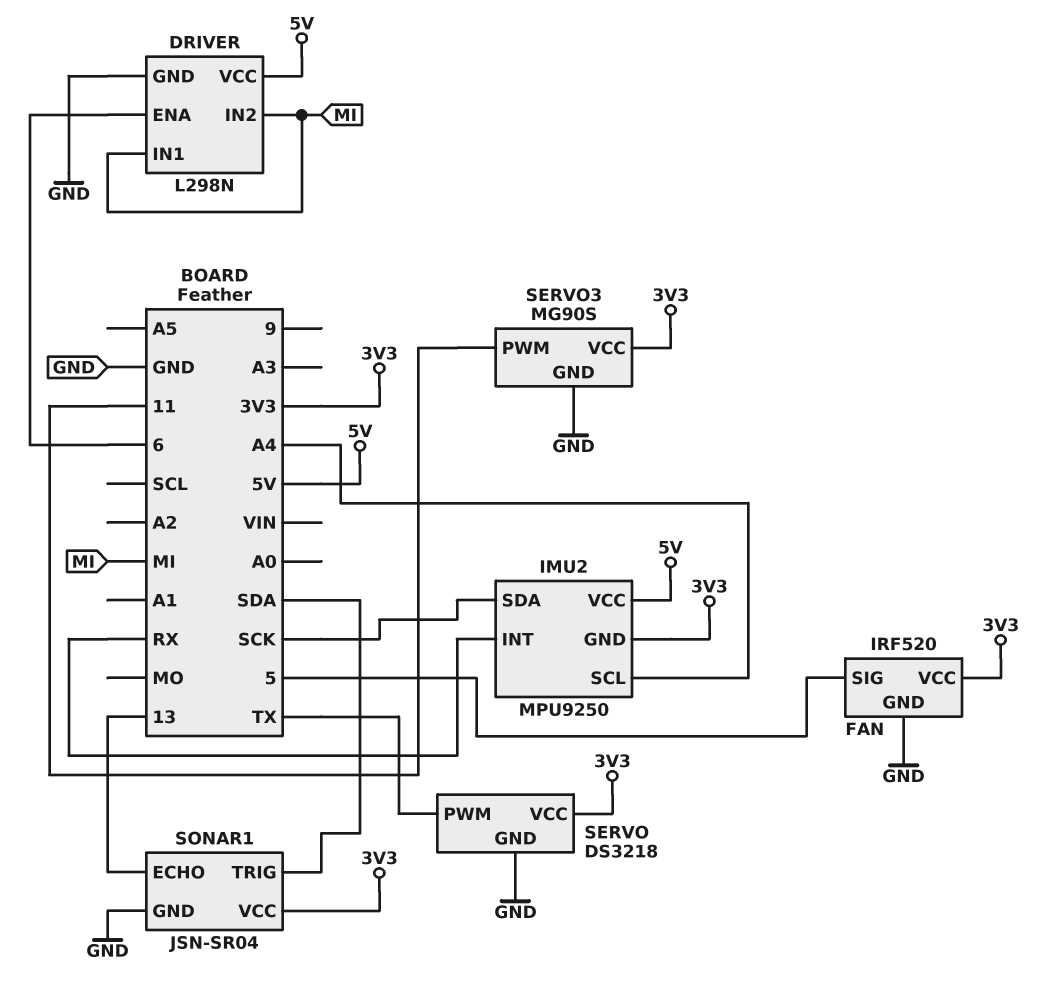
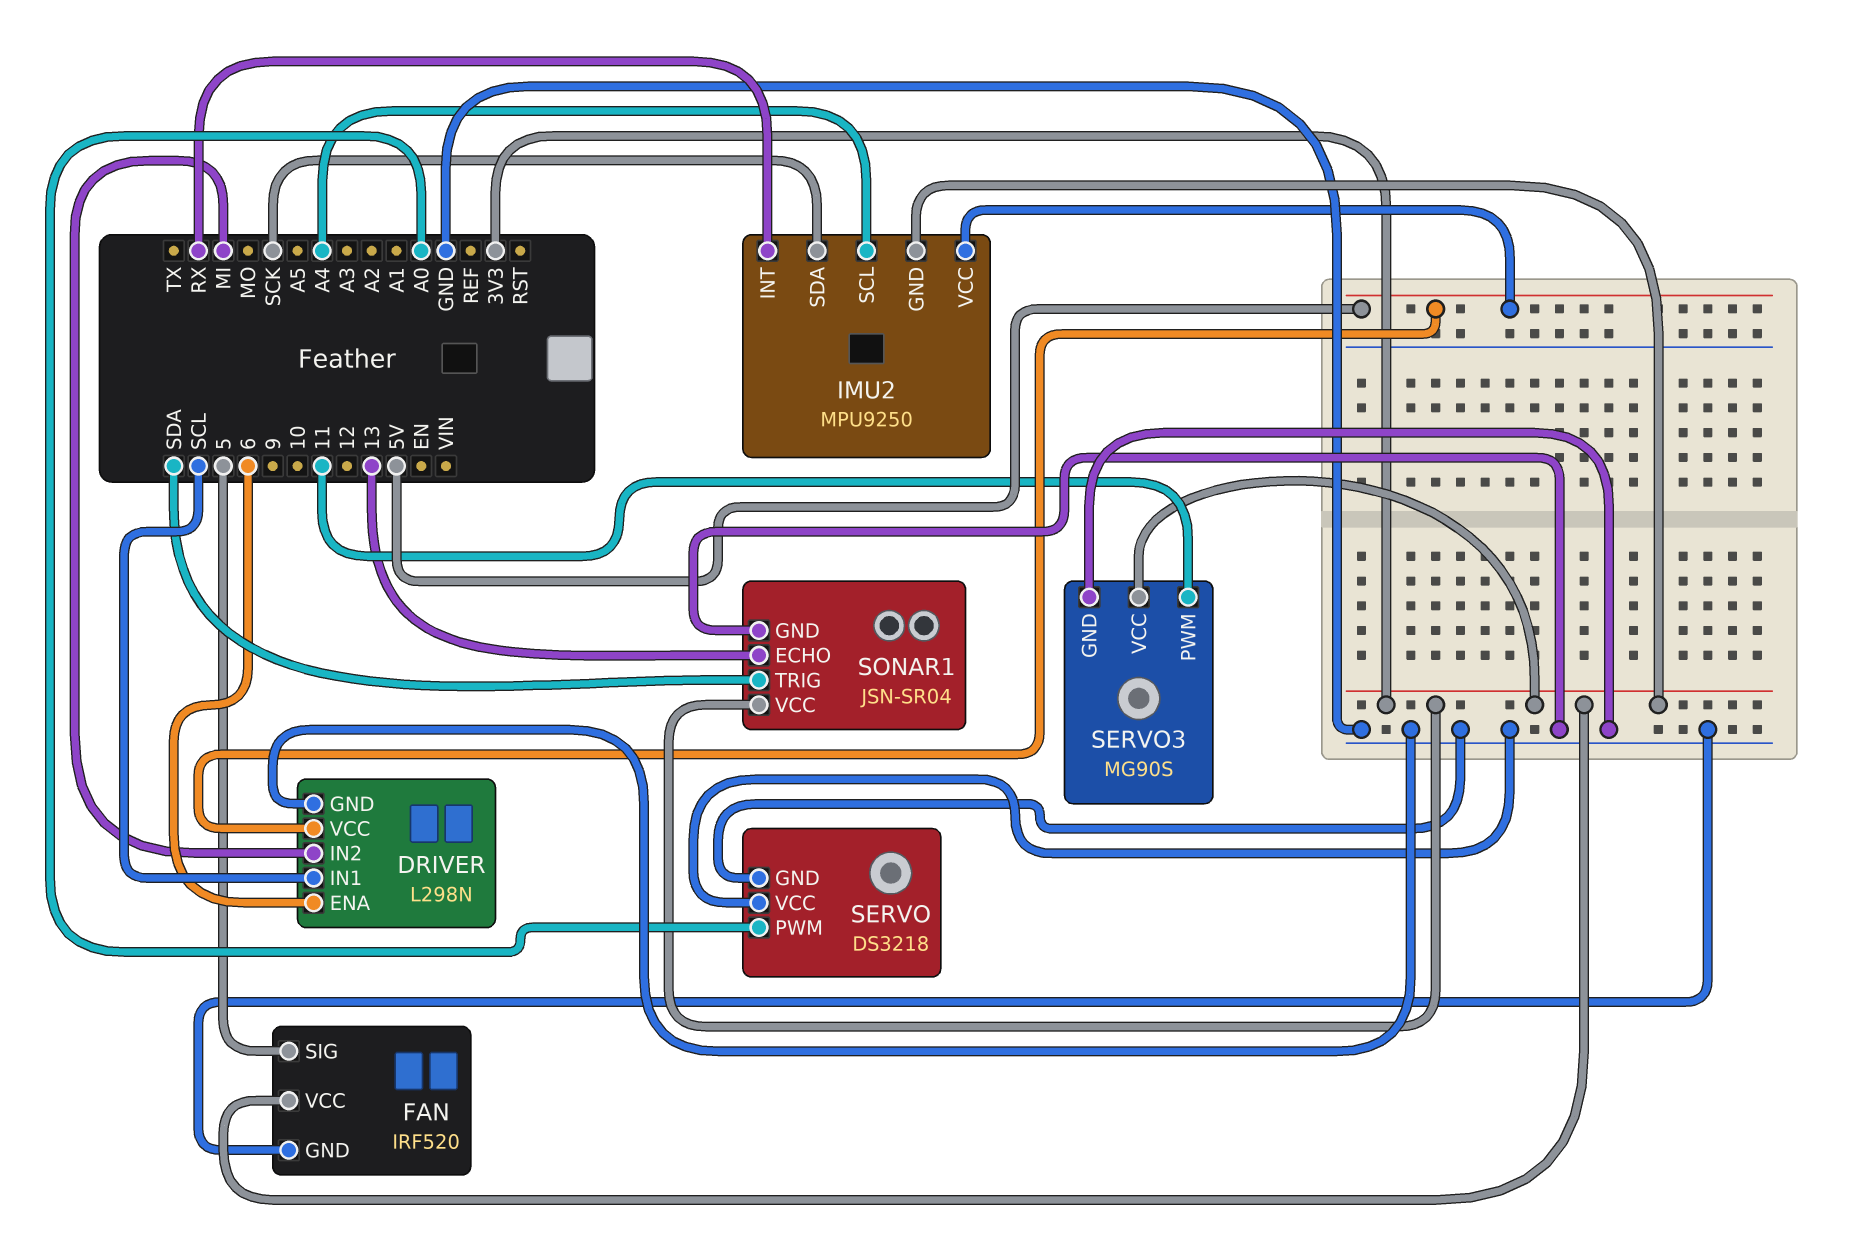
DRIVER pin IN1: MI -> SCL
SERVO pin PWM: TX -> A0
SERVO pin VCC: 3V3 -> GND

